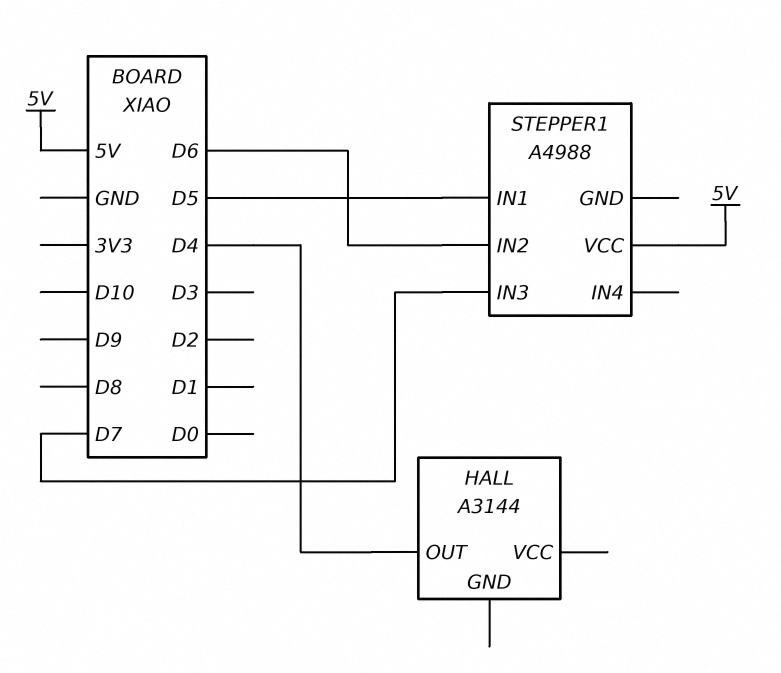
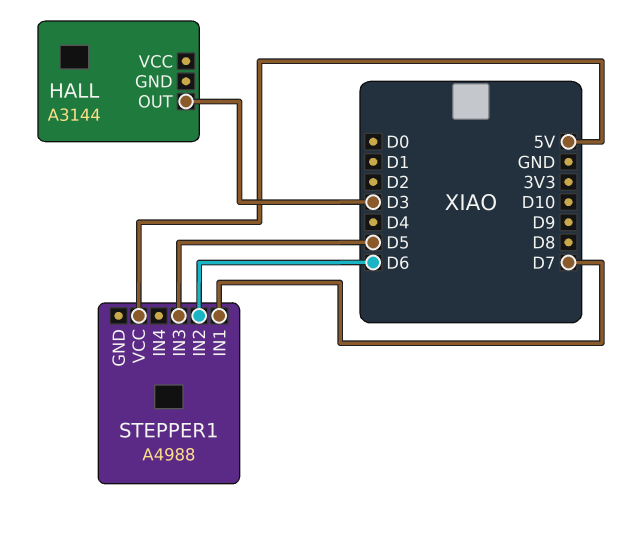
HALL pin OUT: D4 -> D3
STEPPER1 pin IN1: D5 -> D7
STEPPER1 pin IN3: D7 -> D5

